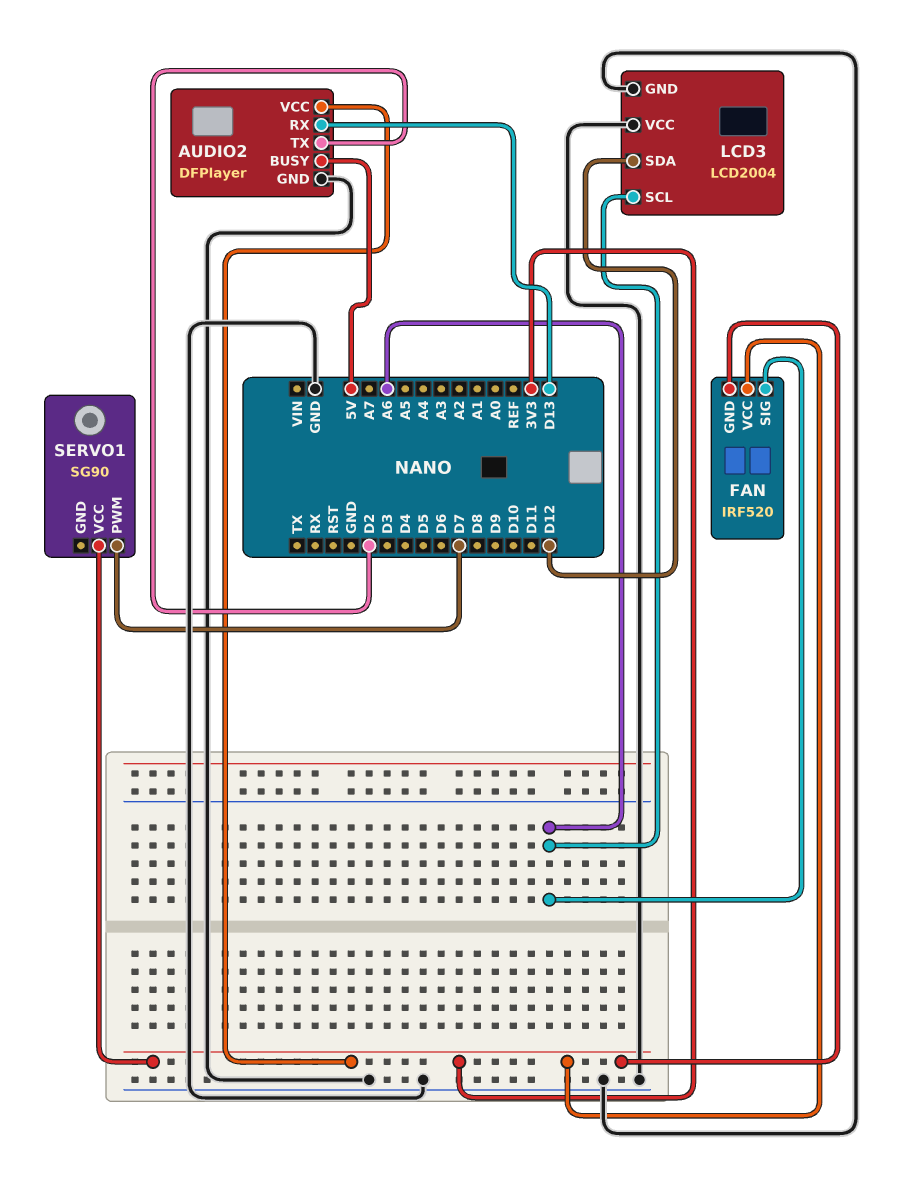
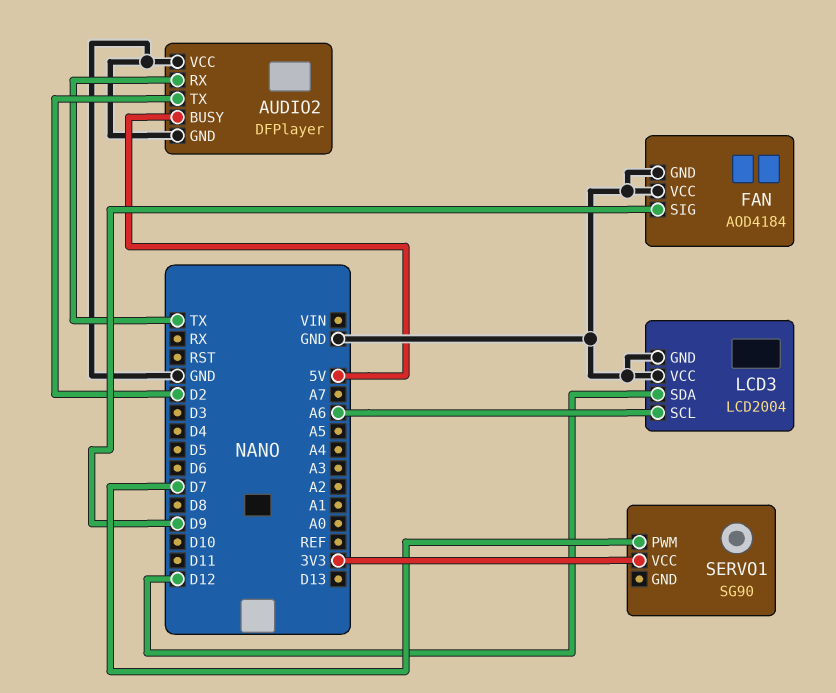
AUDIO2 pin RX: D13 -> TX
AUDIO2 pin VCC: 3V3 -> GND
FAN: IRF520 -> AOD4184
FAN pin GND: 3V3 -> GND
FAN pin SIG: A6 -> D9
FAN pin VCC: 3V3 -> GND

